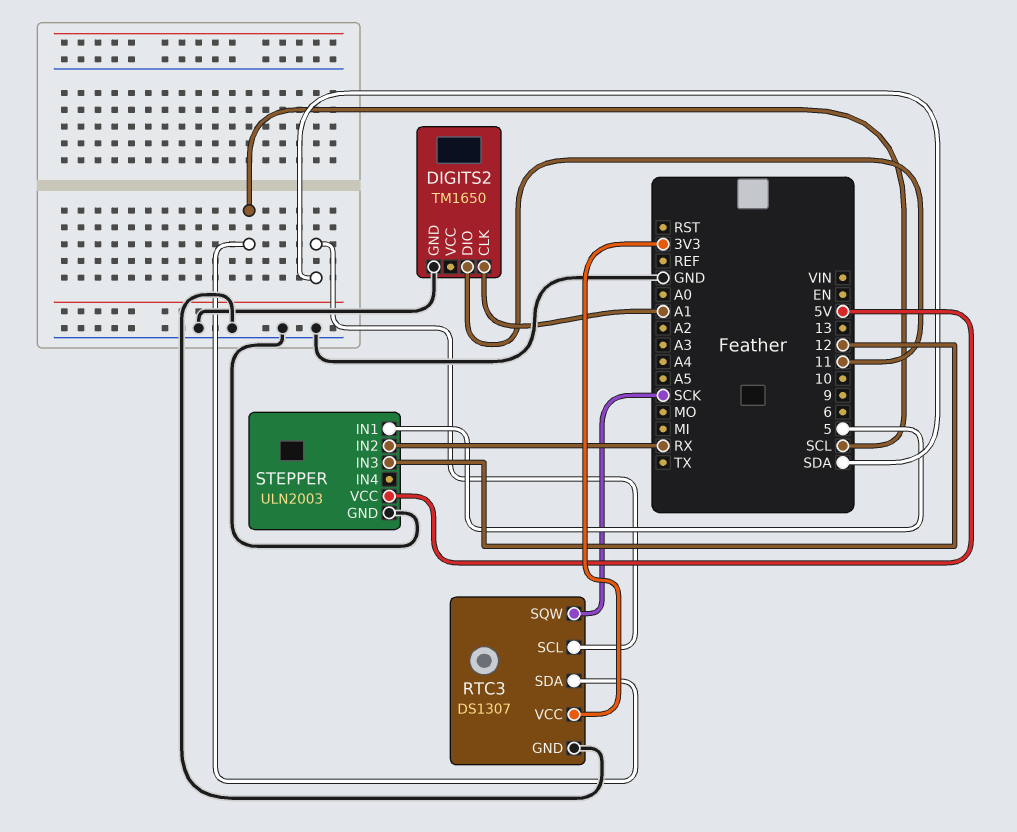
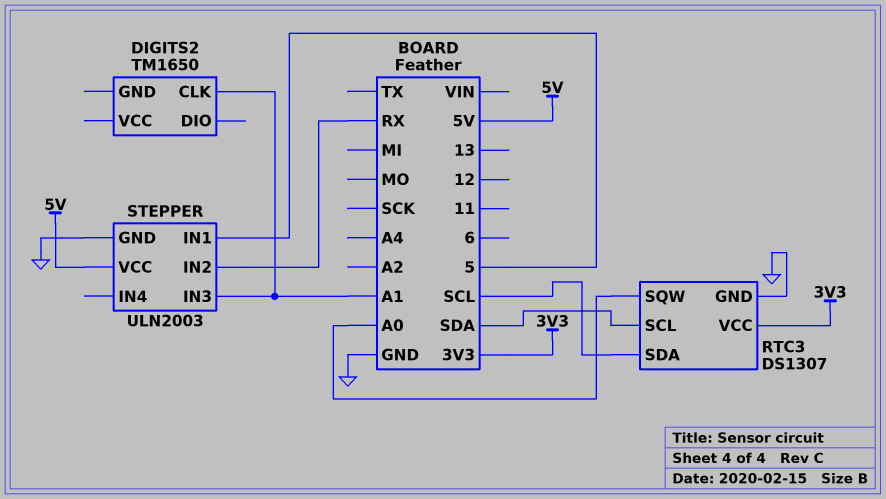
DIGITS2 pin DIO: 11 -> none
DIGITS2 pin GND: GND -> none
RTC3 pin SQW: SCK -> A0
STEPPER pin IN3: 12 -> A1

